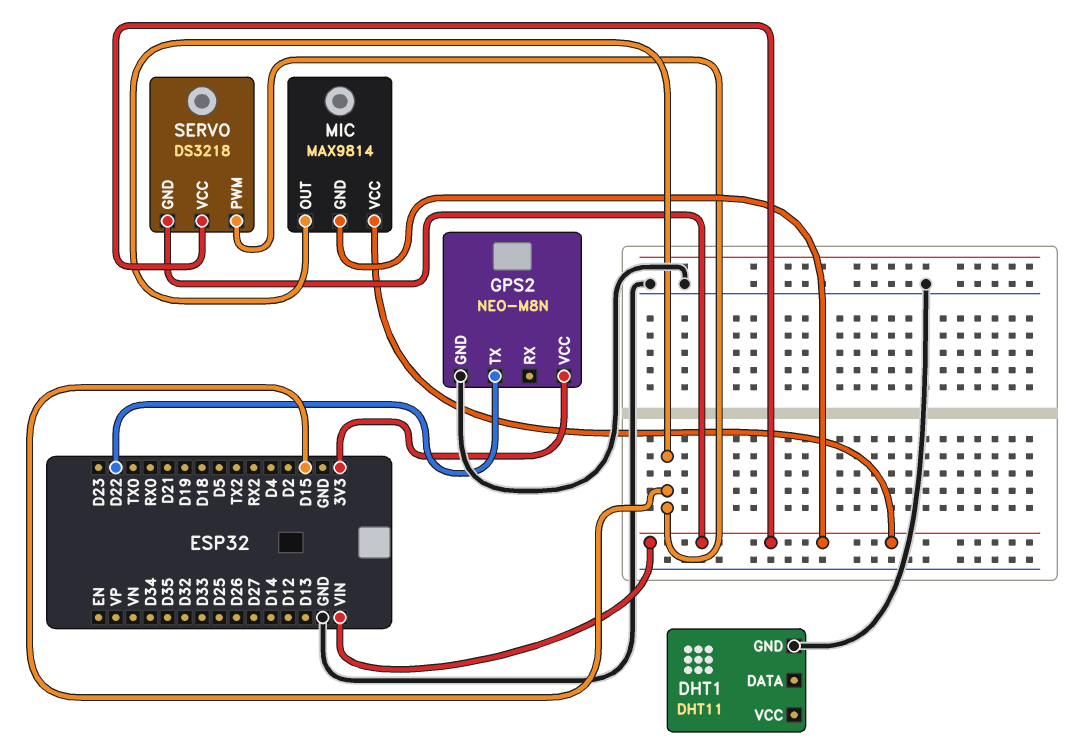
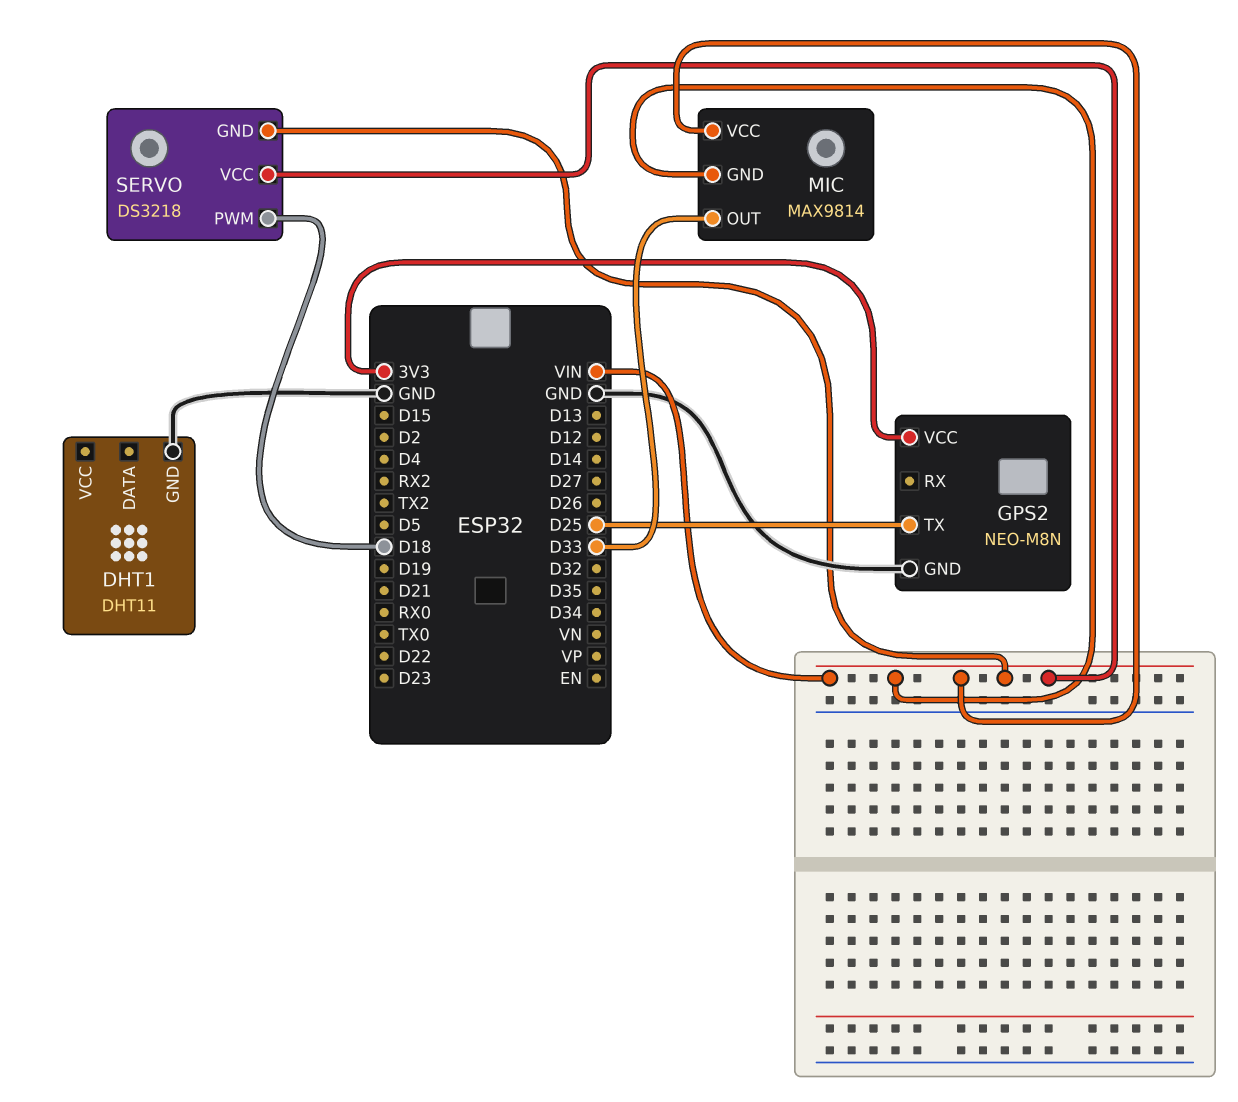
GPS2 pin TX: D22 -> D25
MIC pin OUT: D15 -> D33
SERVO pin PWM: D15 -> D18

